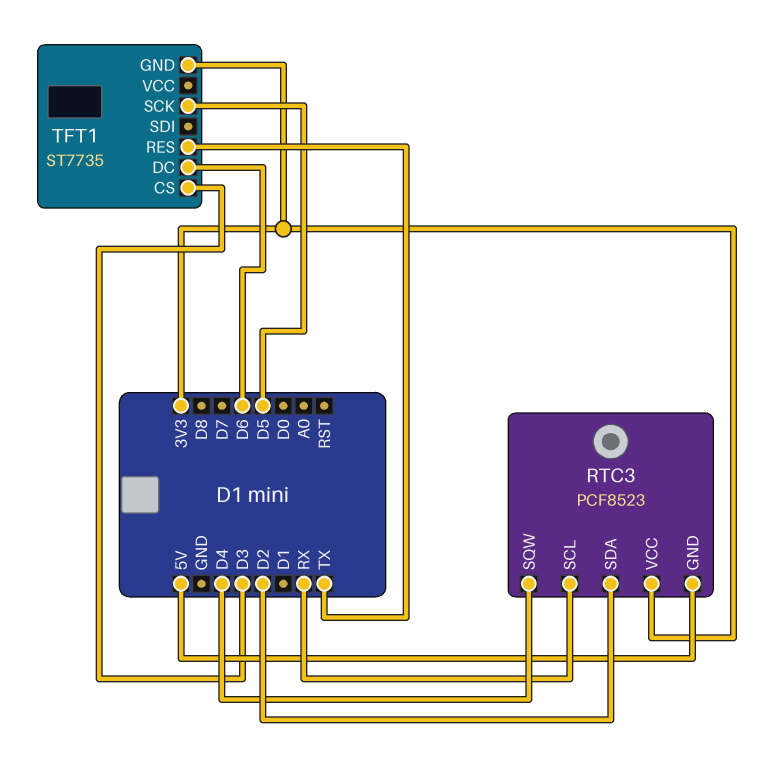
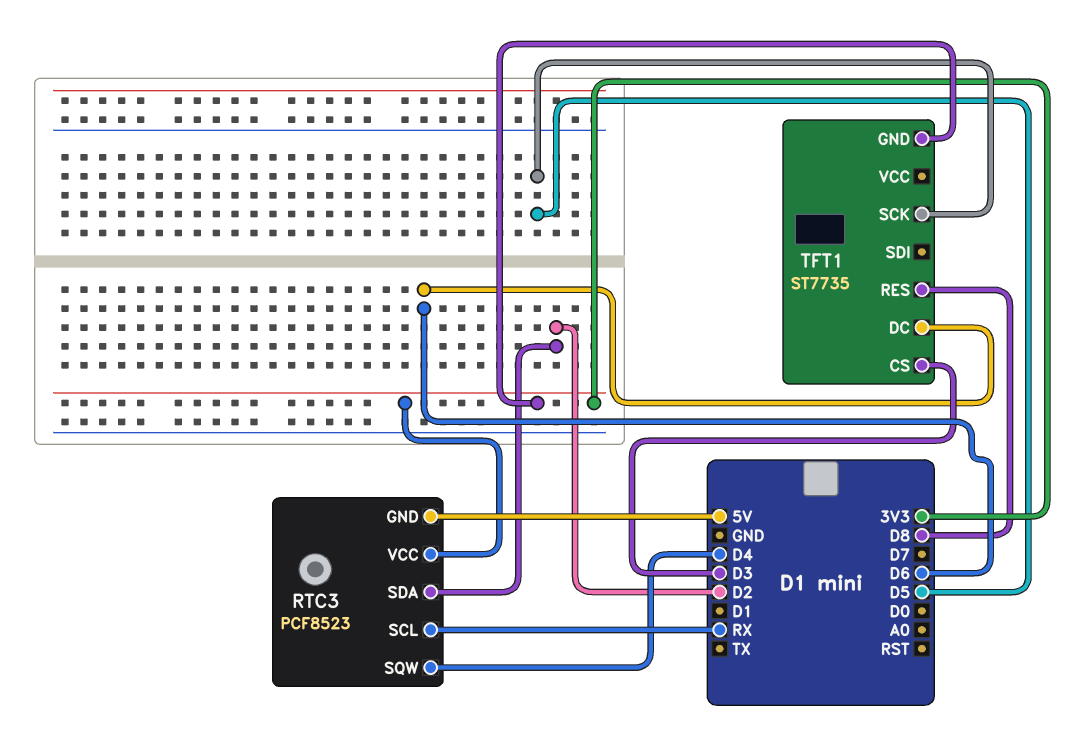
TFT1 pin RES: TX -> D8

